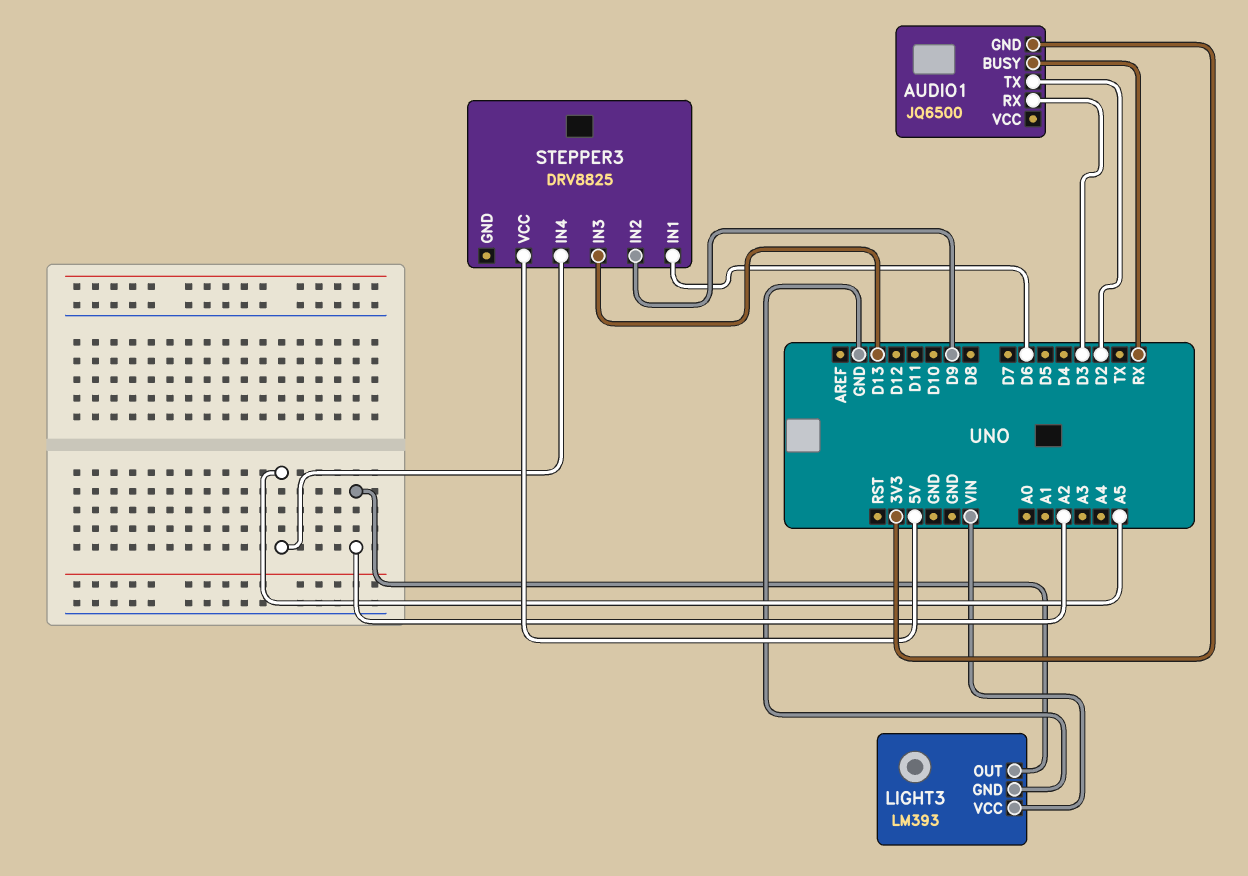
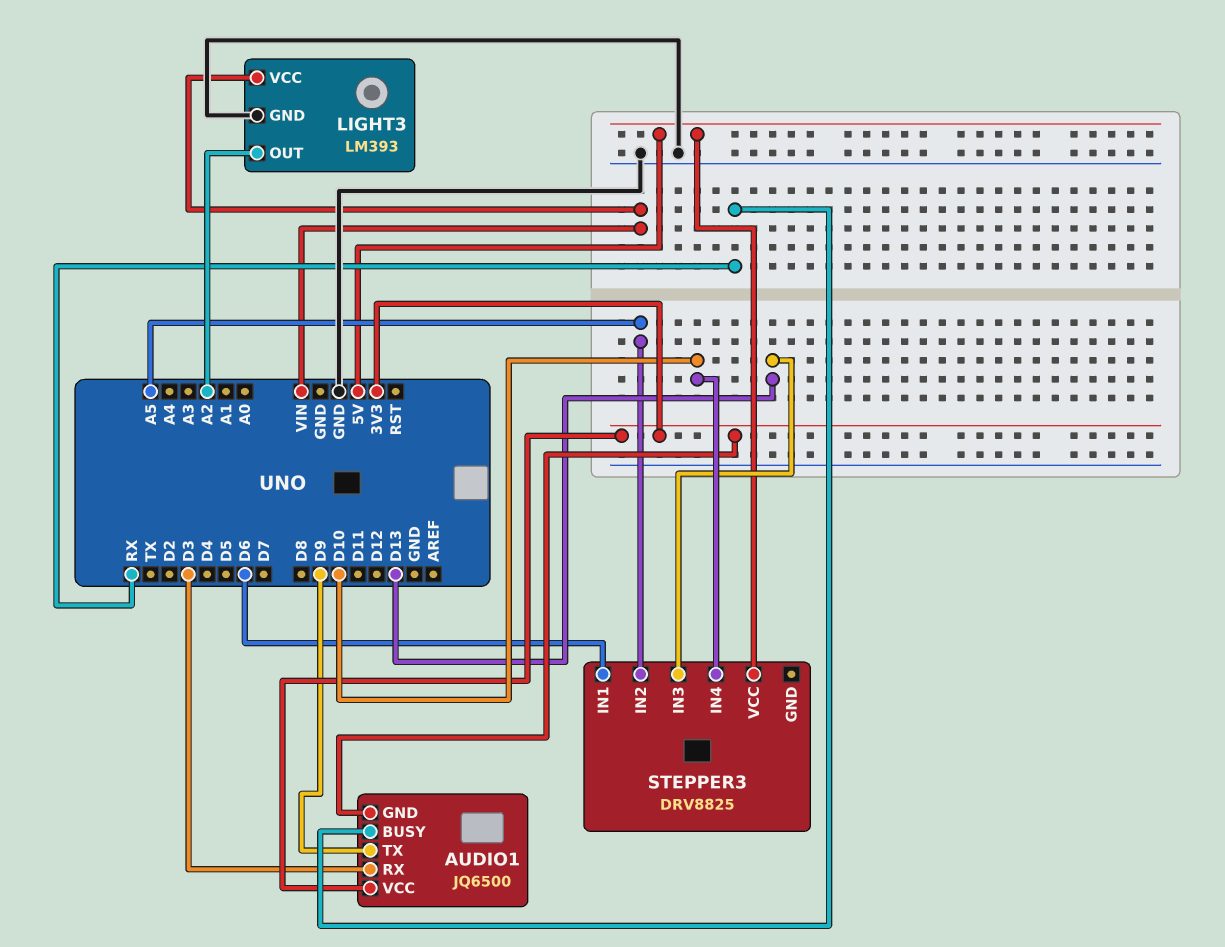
AUDIO1 pin TX: D2 -> D9
AUDIO1 pin VCC: none -> 3V3
STEPPER3 pin IN2: D9 -> A5
STEPPER3 pin IN4: A5 -> D10

